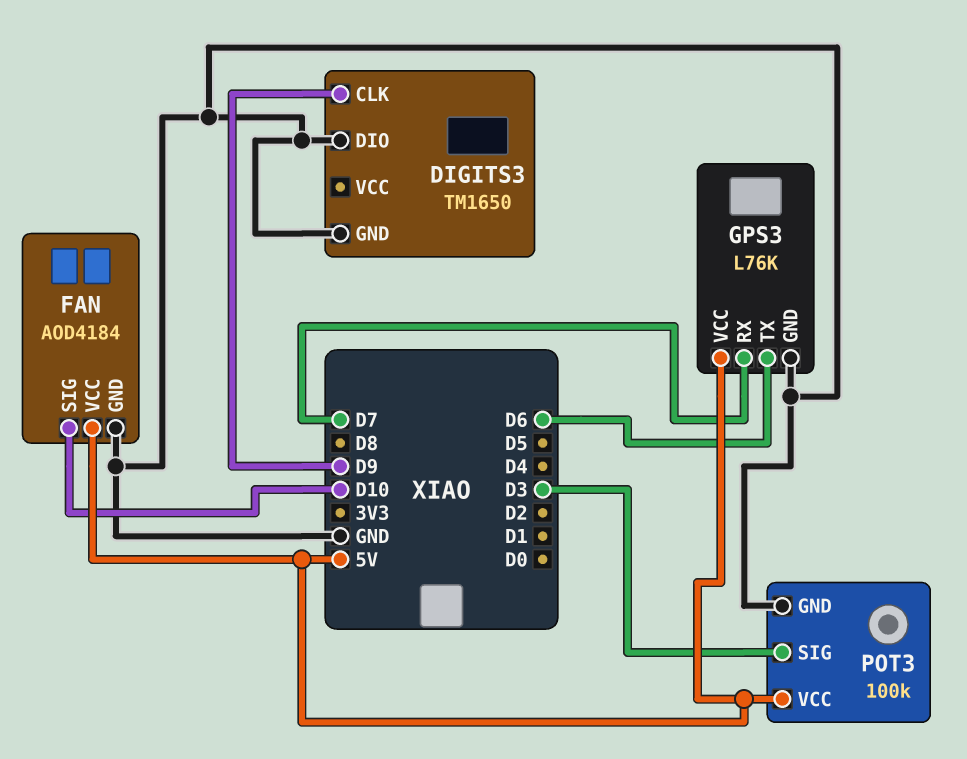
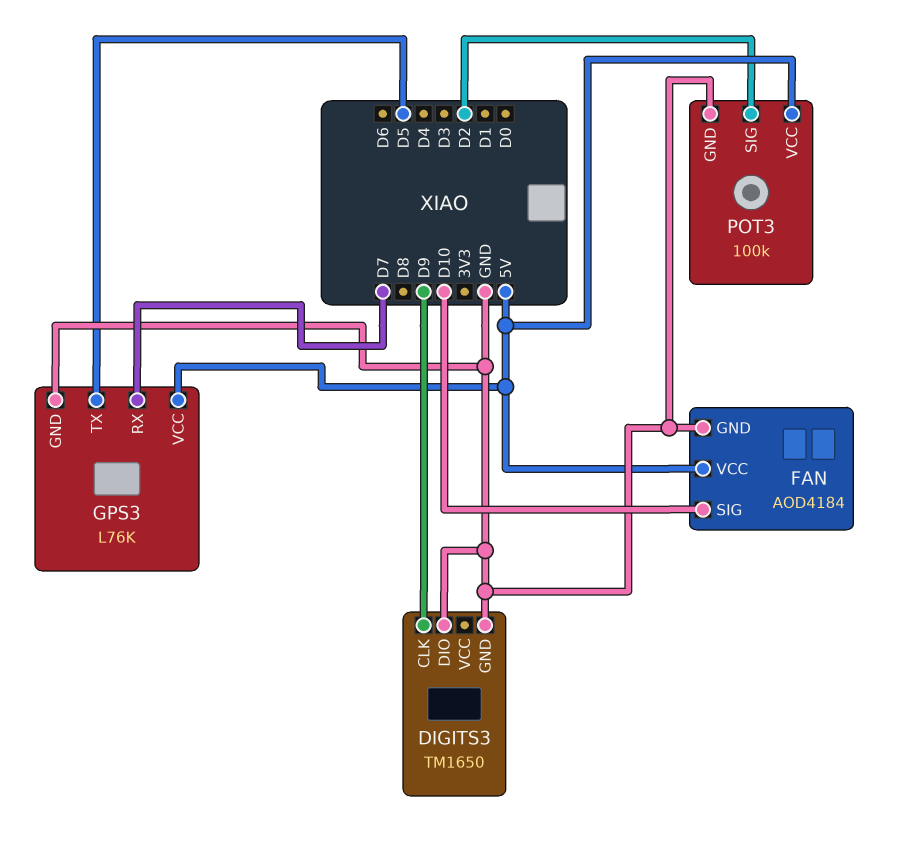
GPS3 pin TX: D6 -> D5
POT3 pin SIG: D3 -> D2

